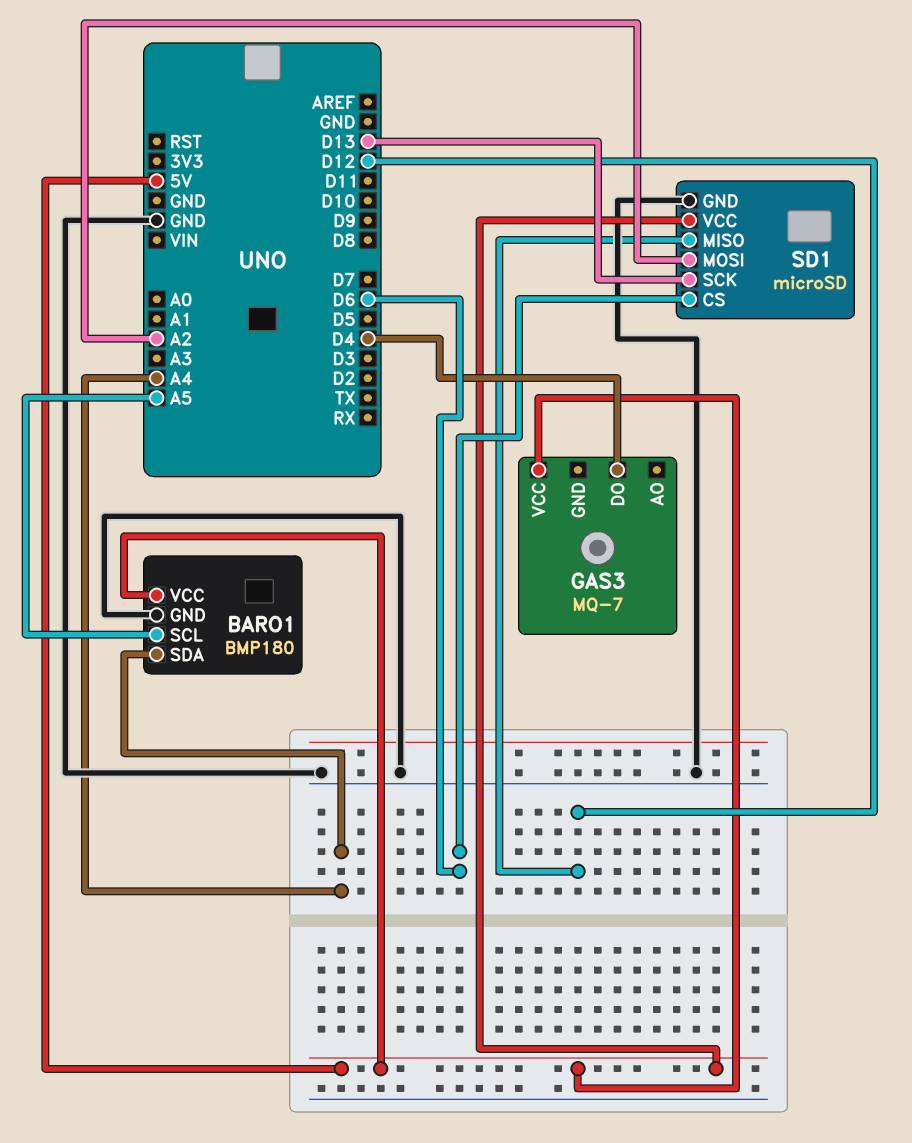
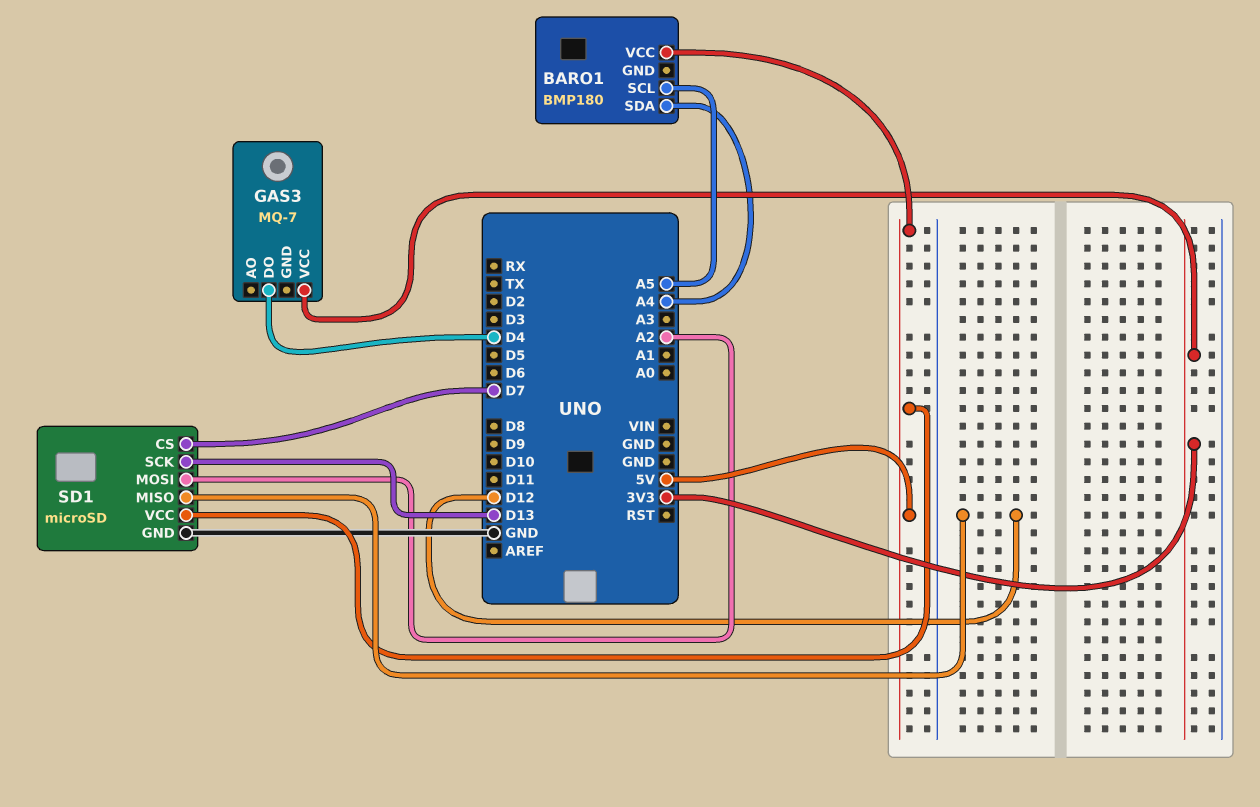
BARO1 pin GND: GND -> none
GAS3 pin VCC: 5V -> 3V3
SD1 pin CS: D6 -> D7

